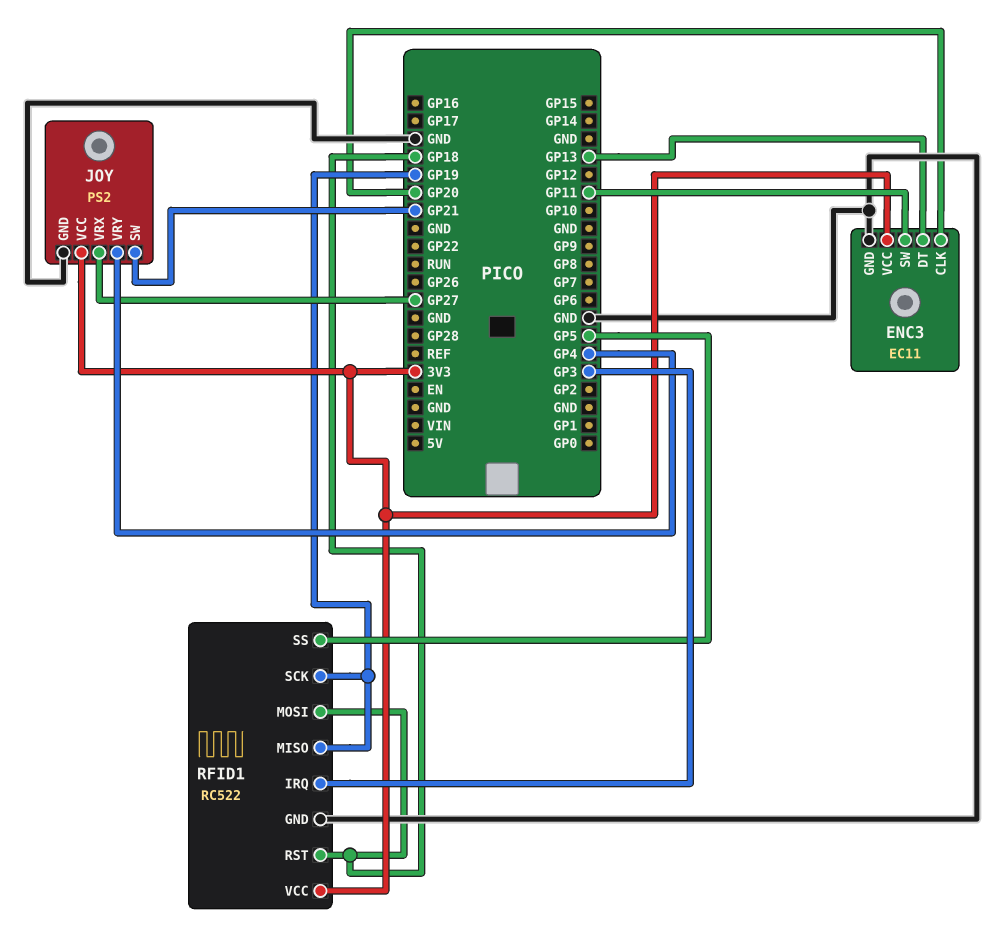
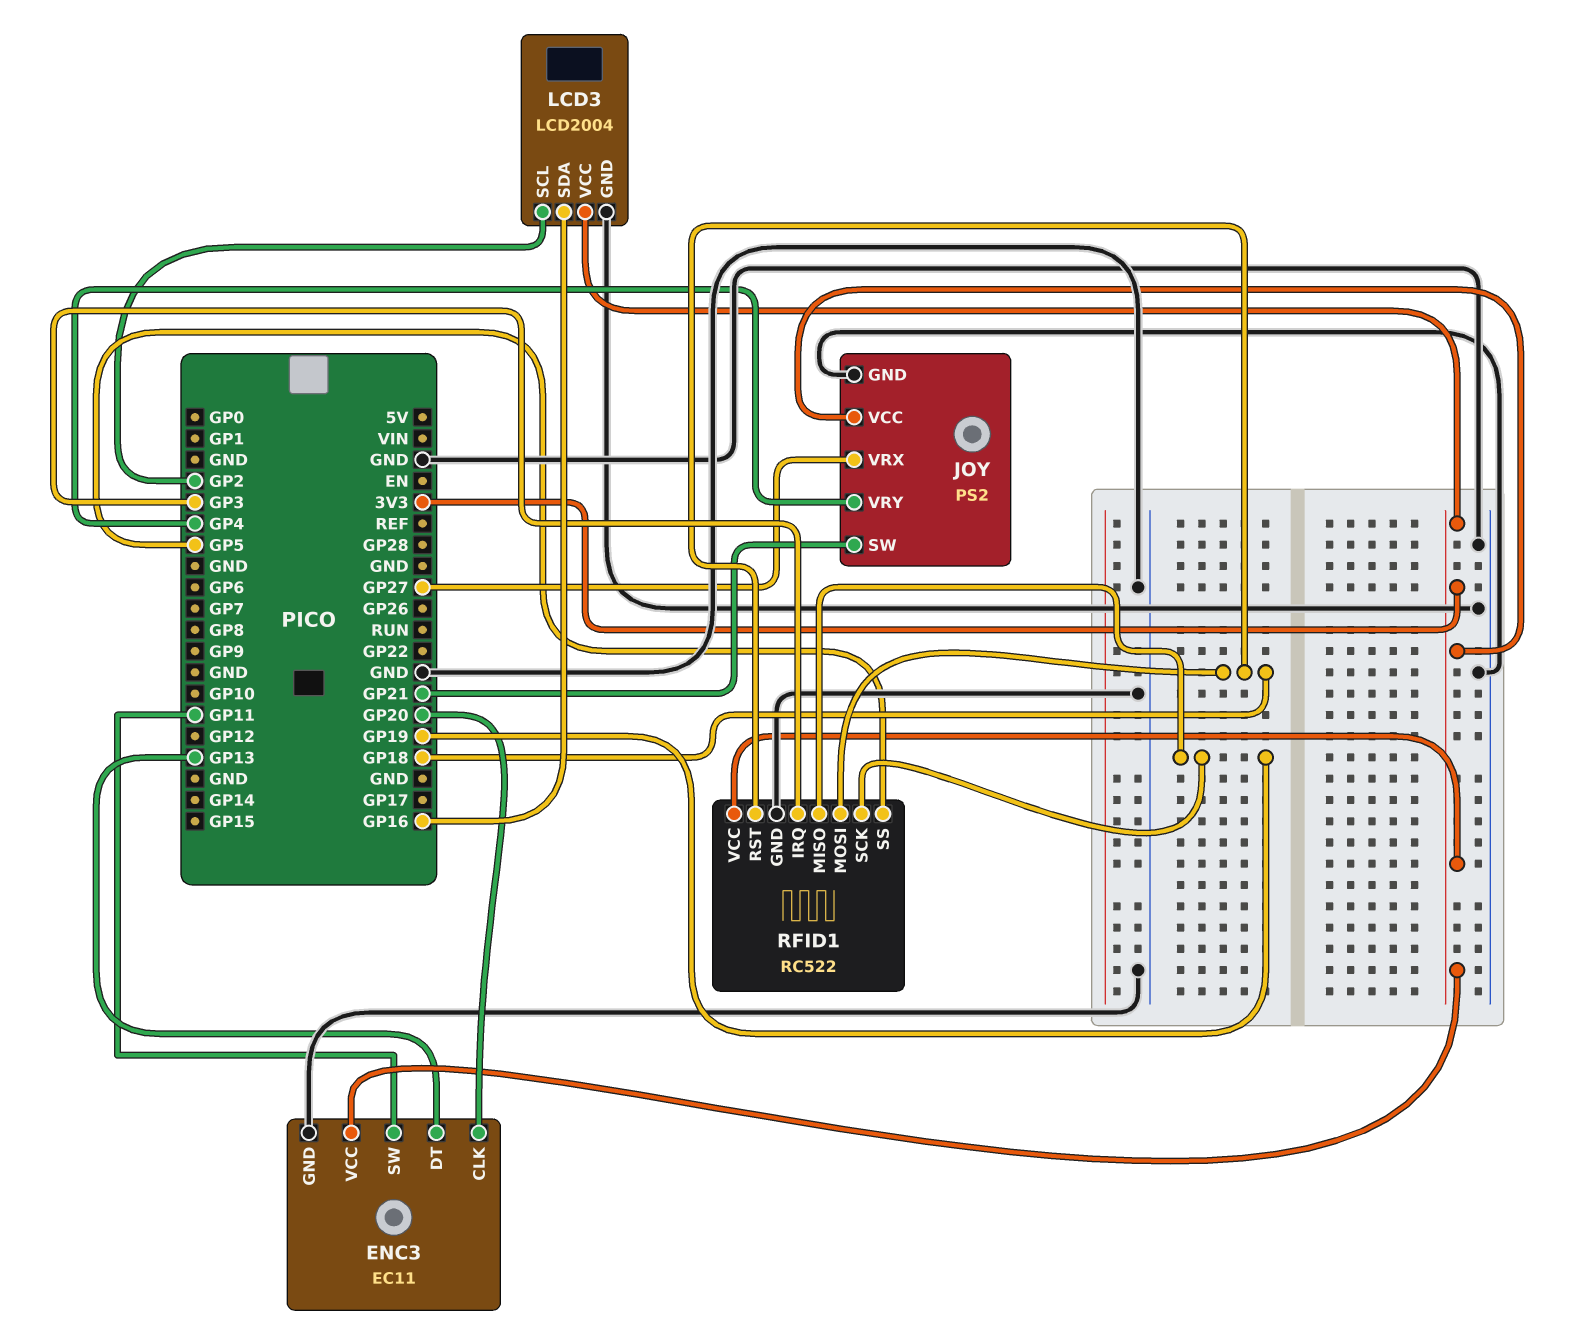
LCD3: none -> LCD2004
LCD3 pin GND: none -> GND
LCD3 pin SCL: none -> GP2
LCD3 pin SDA: none -> GP16
LCD3 pin VCC: none -> 3V3

